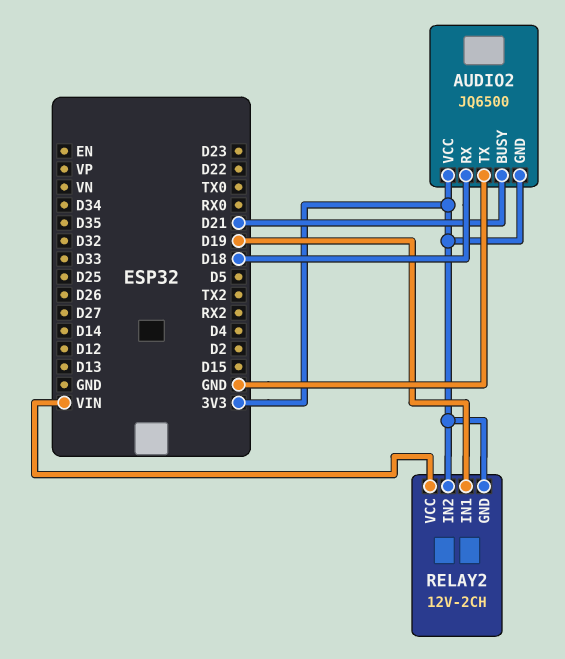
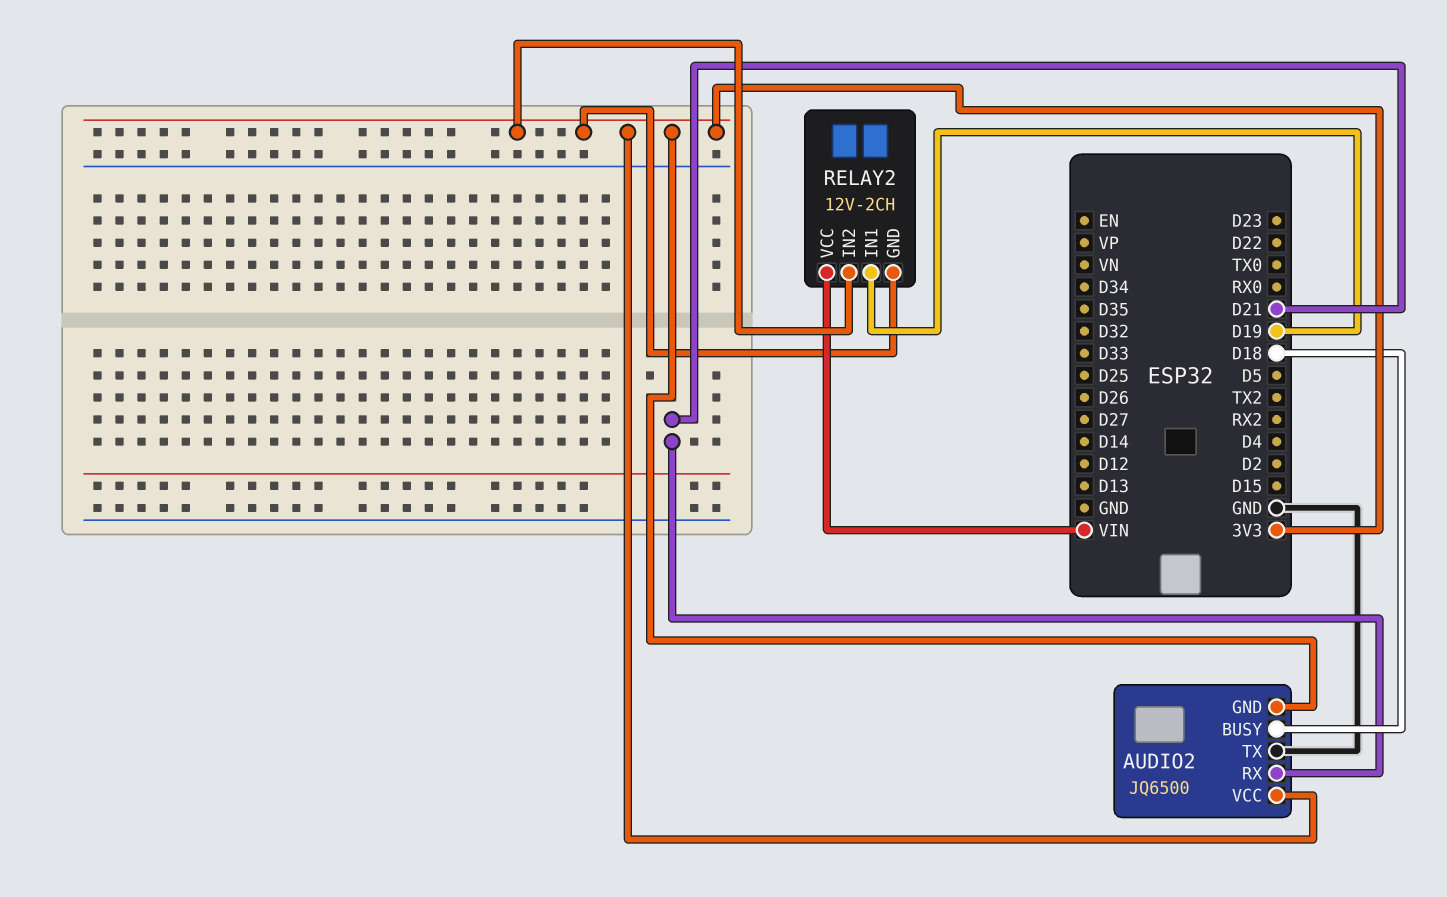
AUDIO2 pin BUSY: D21 -> D18
AUDIO2 pin RX: D18 -> D21

